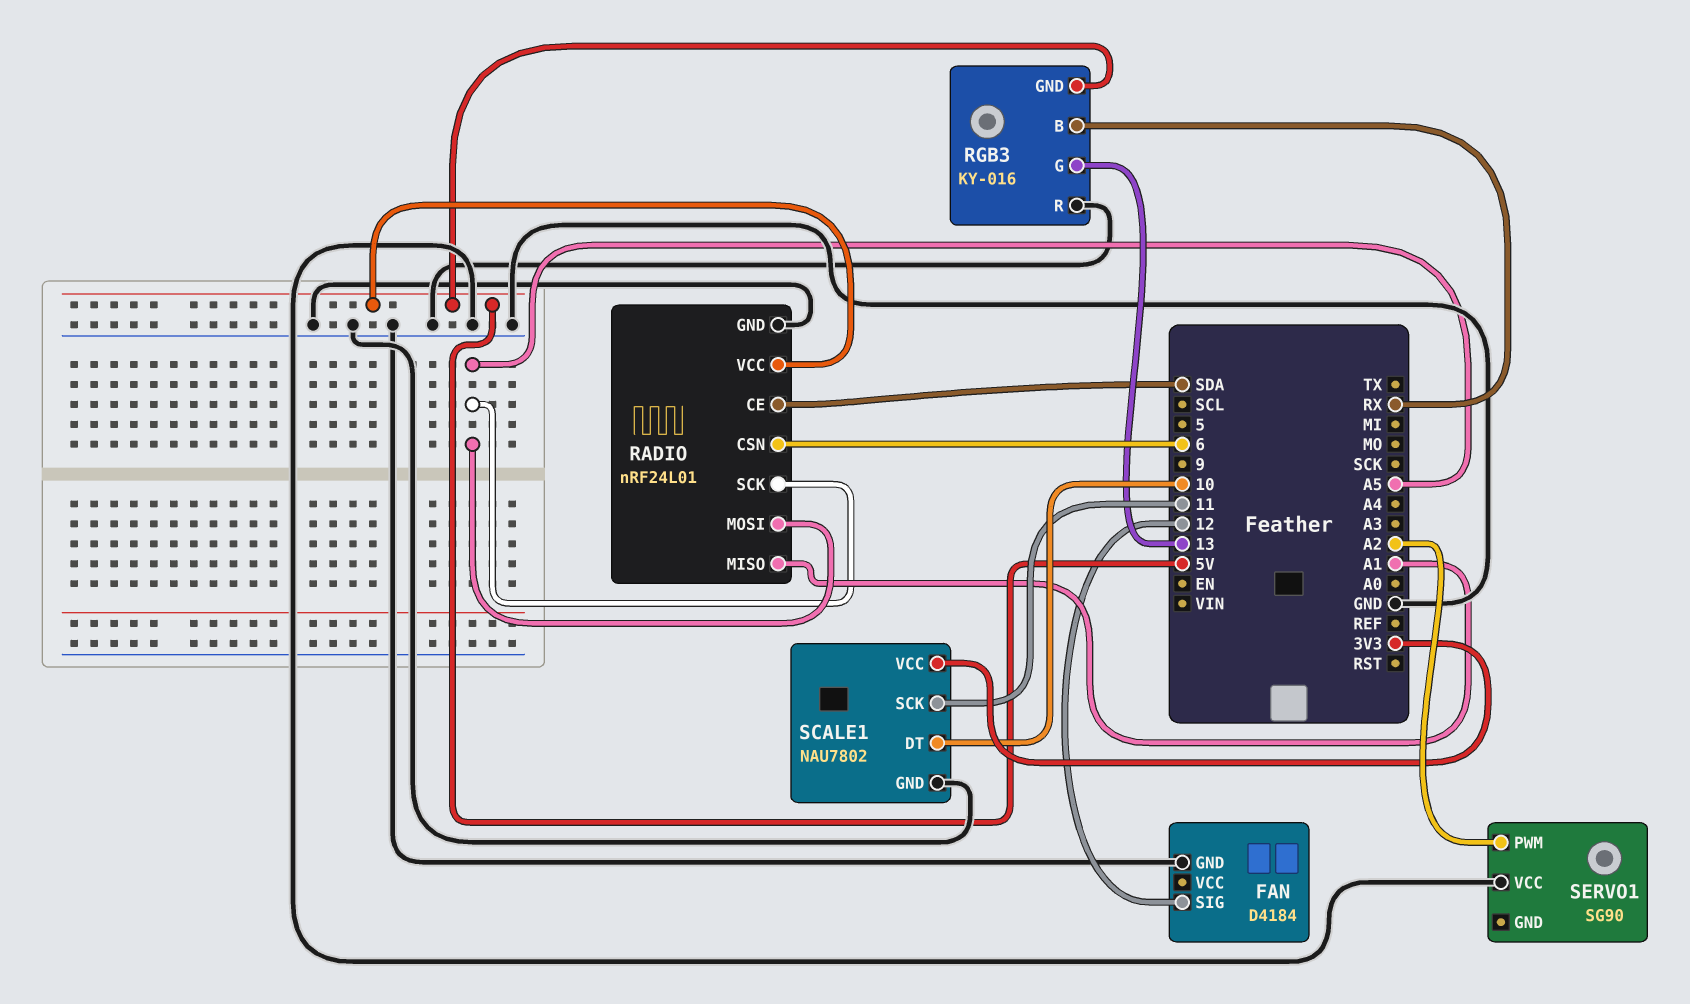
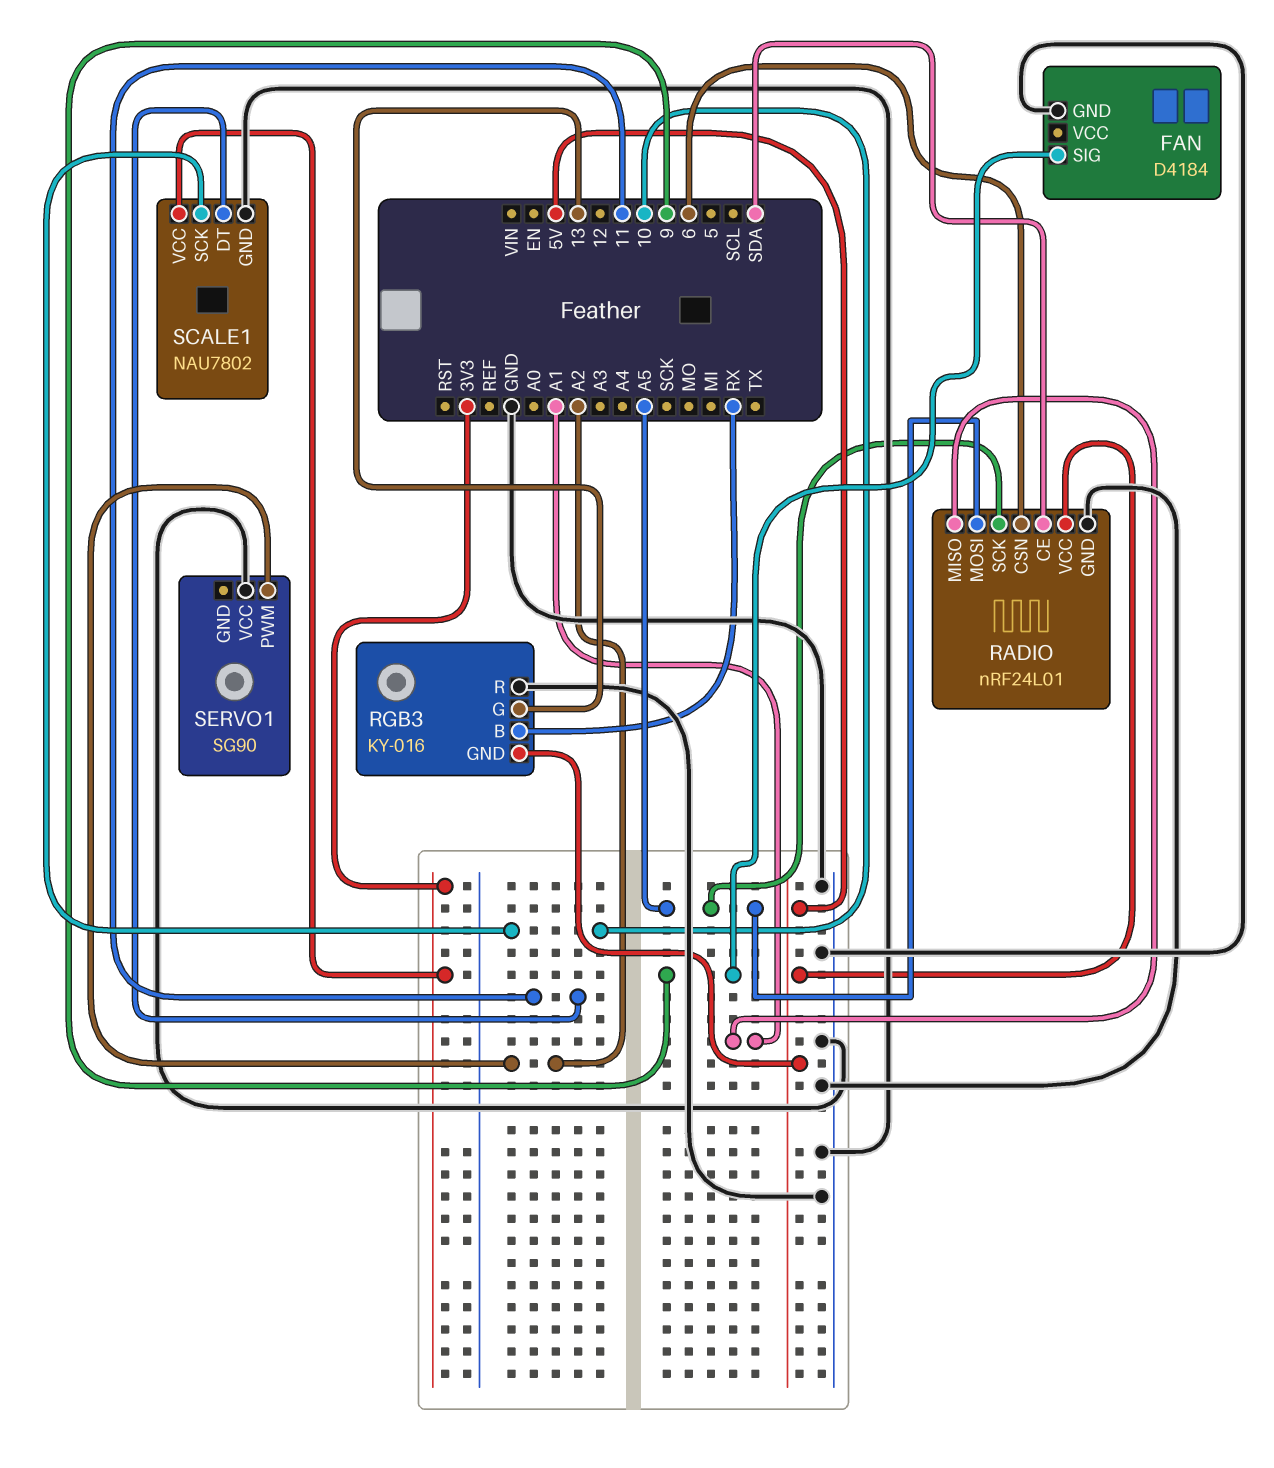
FAN pin SIG: 12 -> 9
SCALE1 pin DT: 10 -> 11
SCALE1 pin SCK: 11 -> 10

